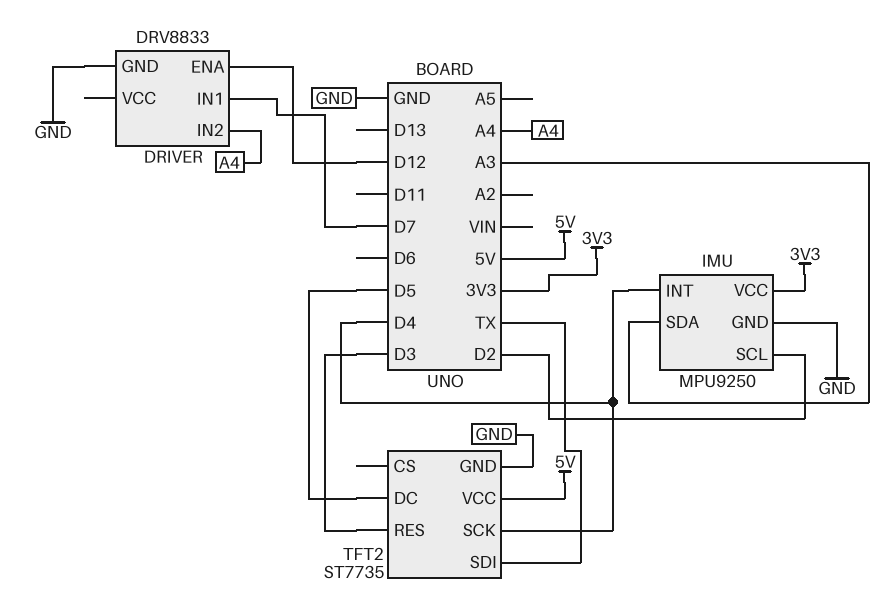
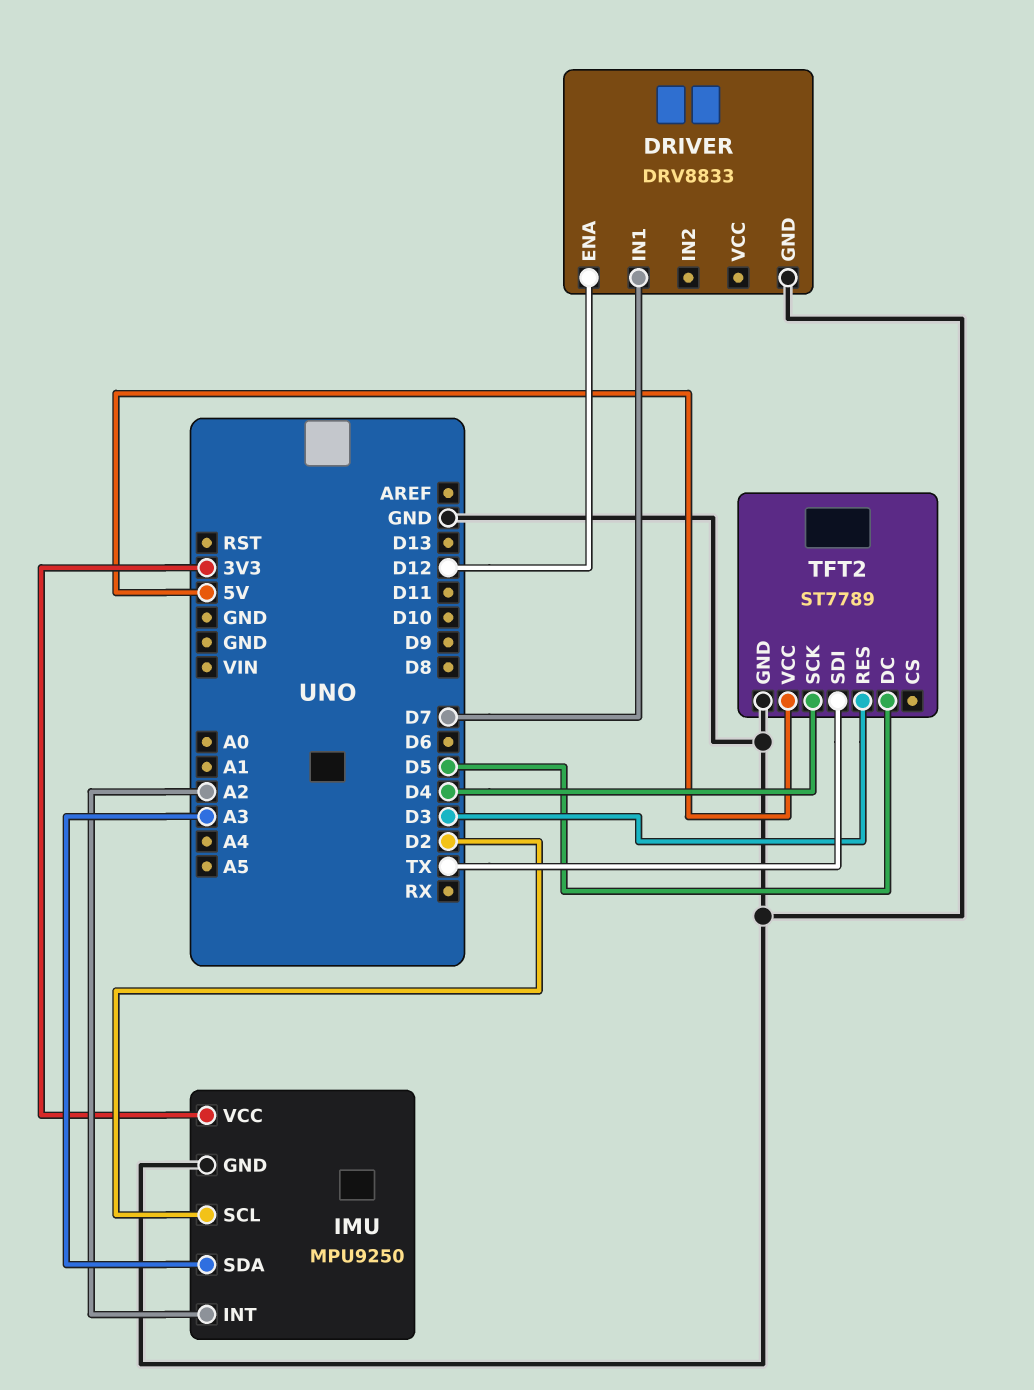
DRIVER pin IN2: A4 -> none
IMU pin INT: D4 -> A2
TFT2: ST7735 -> ST7789

